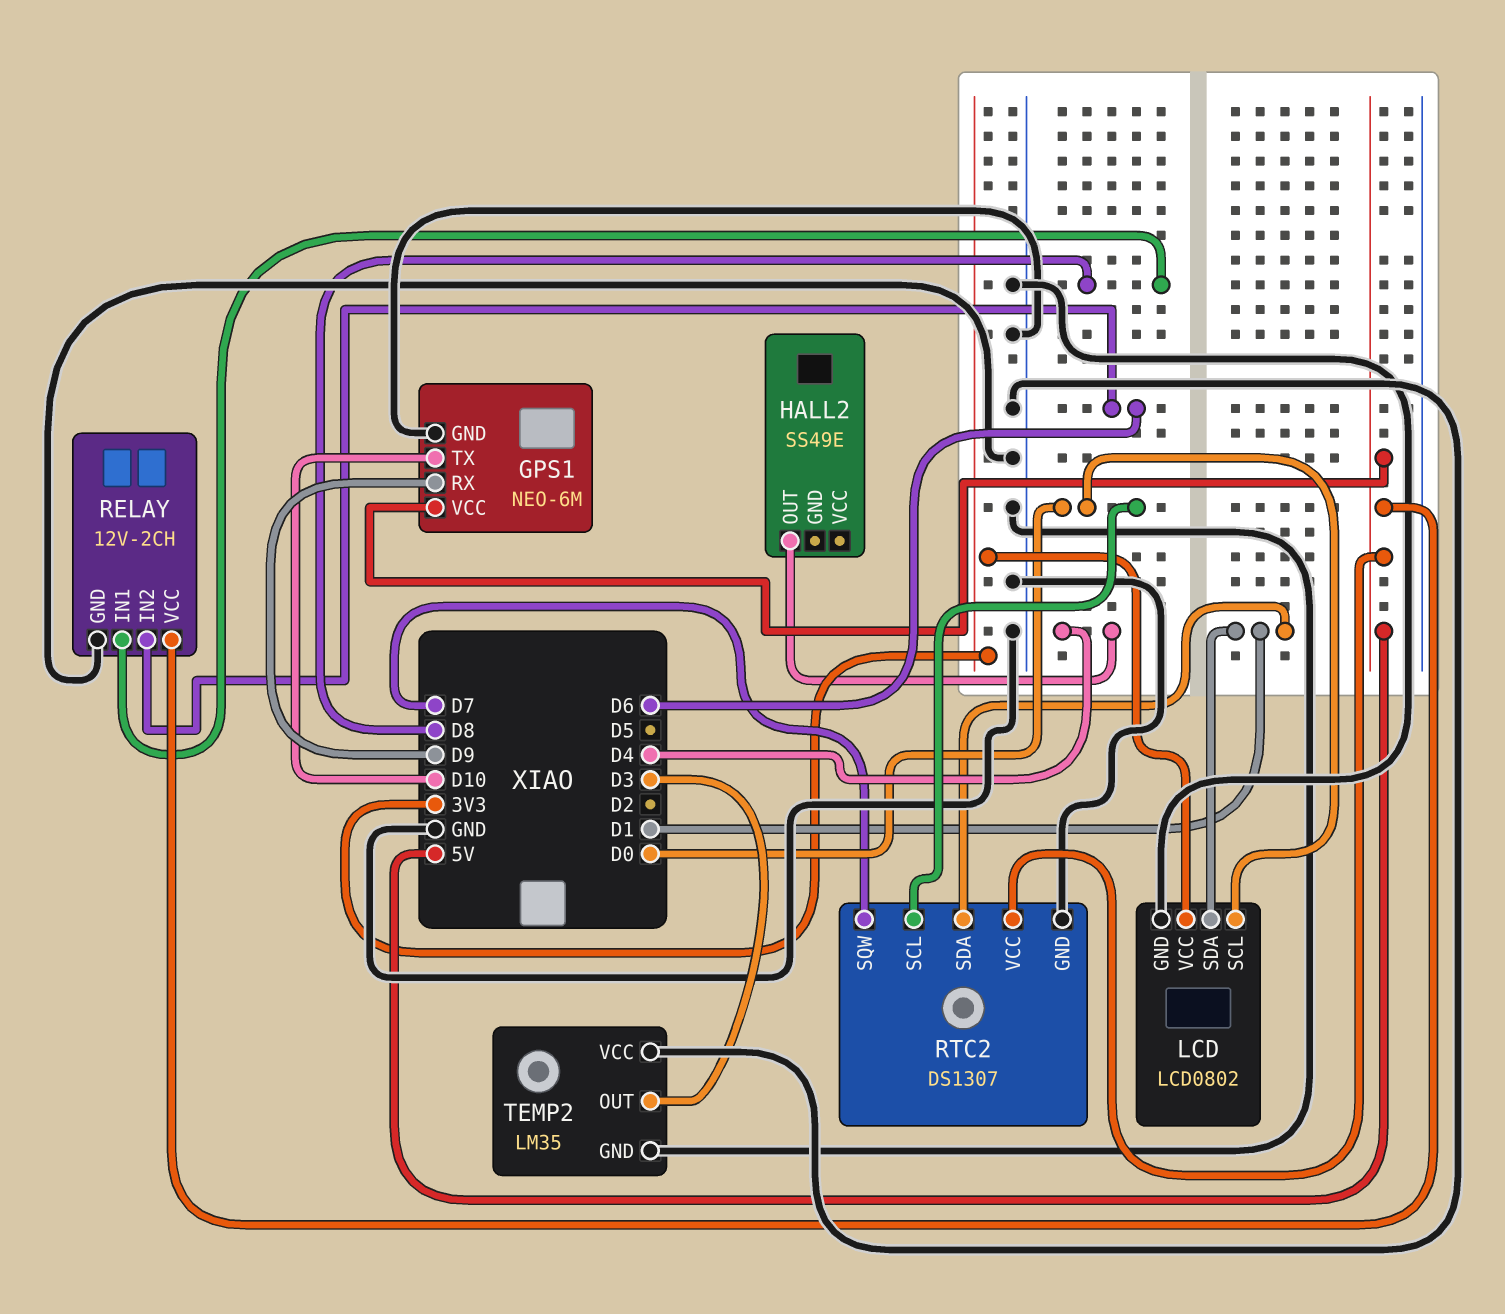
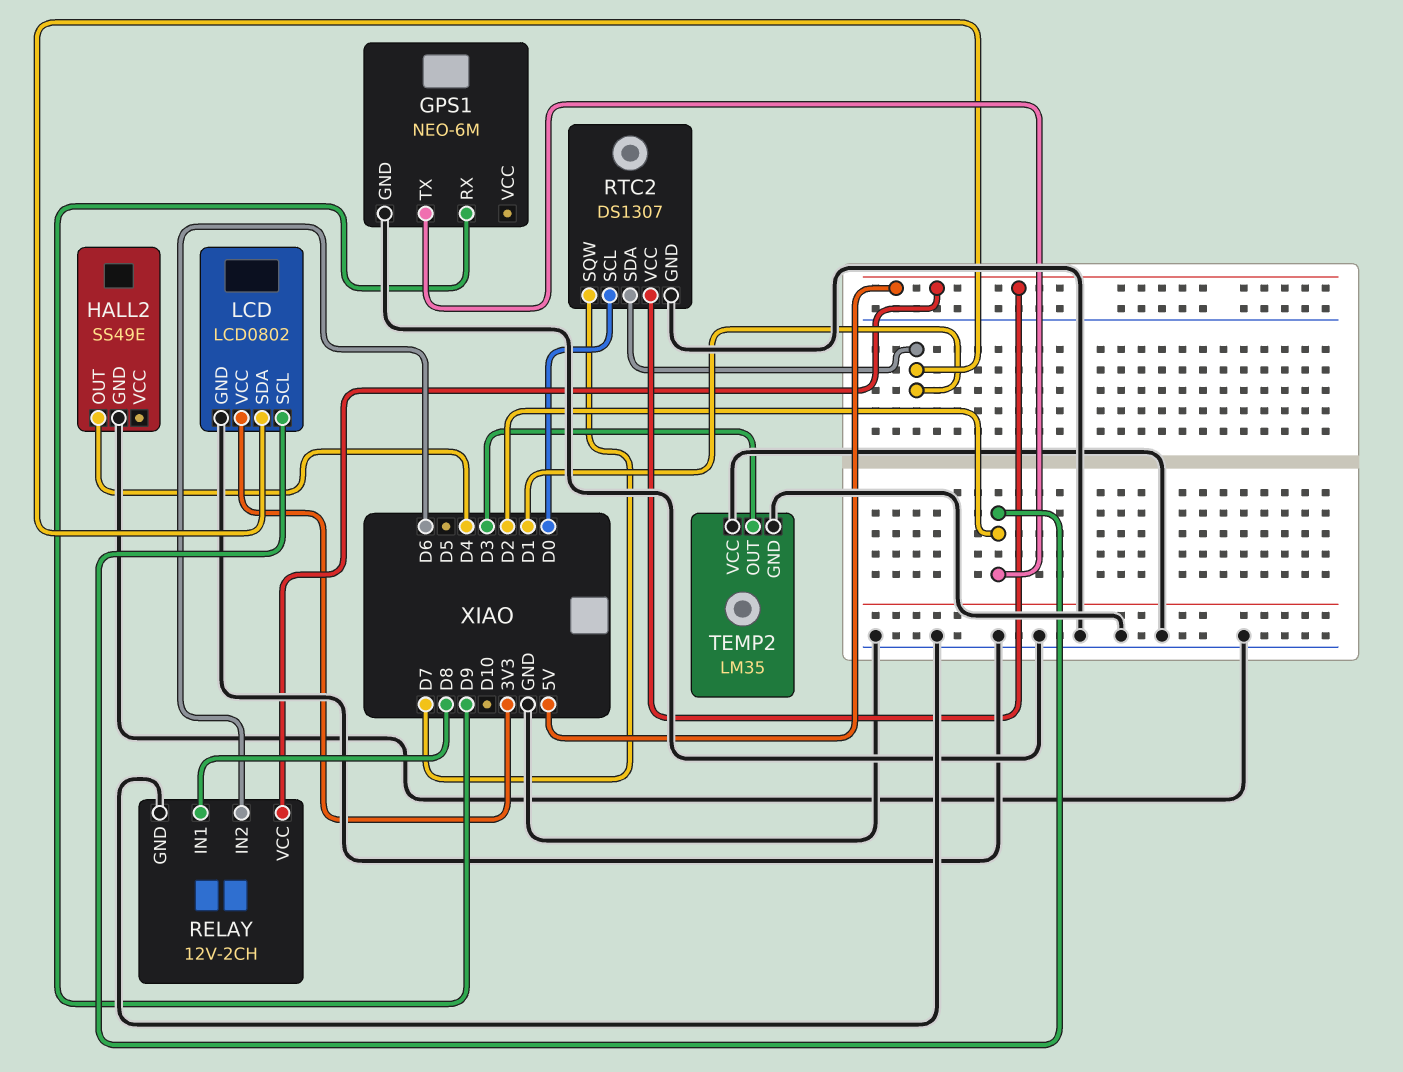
GPS1 pin TX: D10 -> D2
GPS1 pin VCC: 5V -> none
HALL2 pin GND: none -> GND
LCD pin SCL: D0 -> D2

